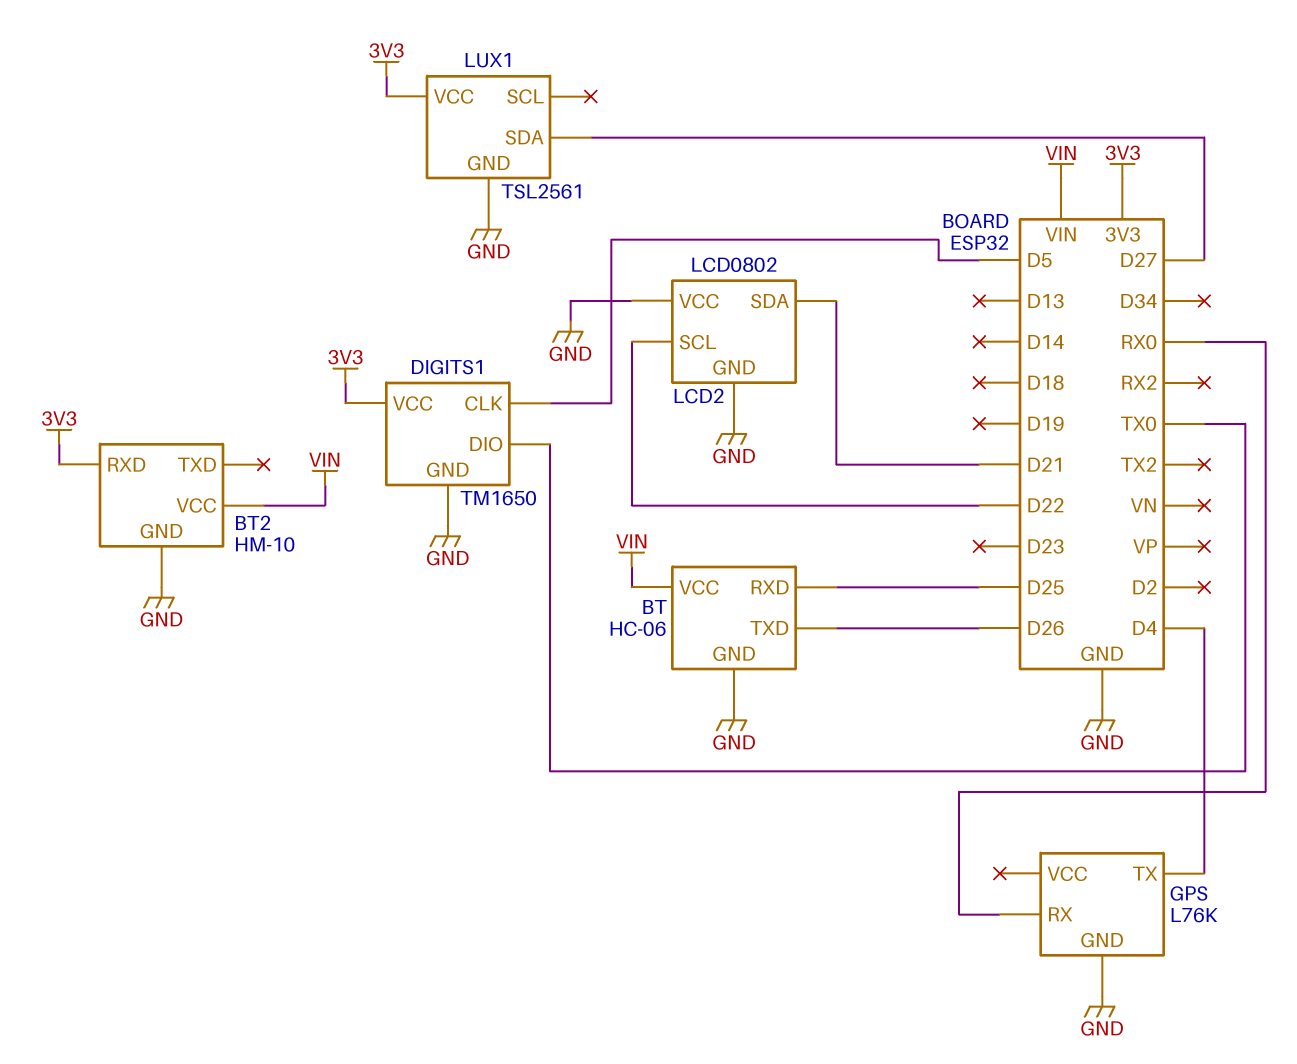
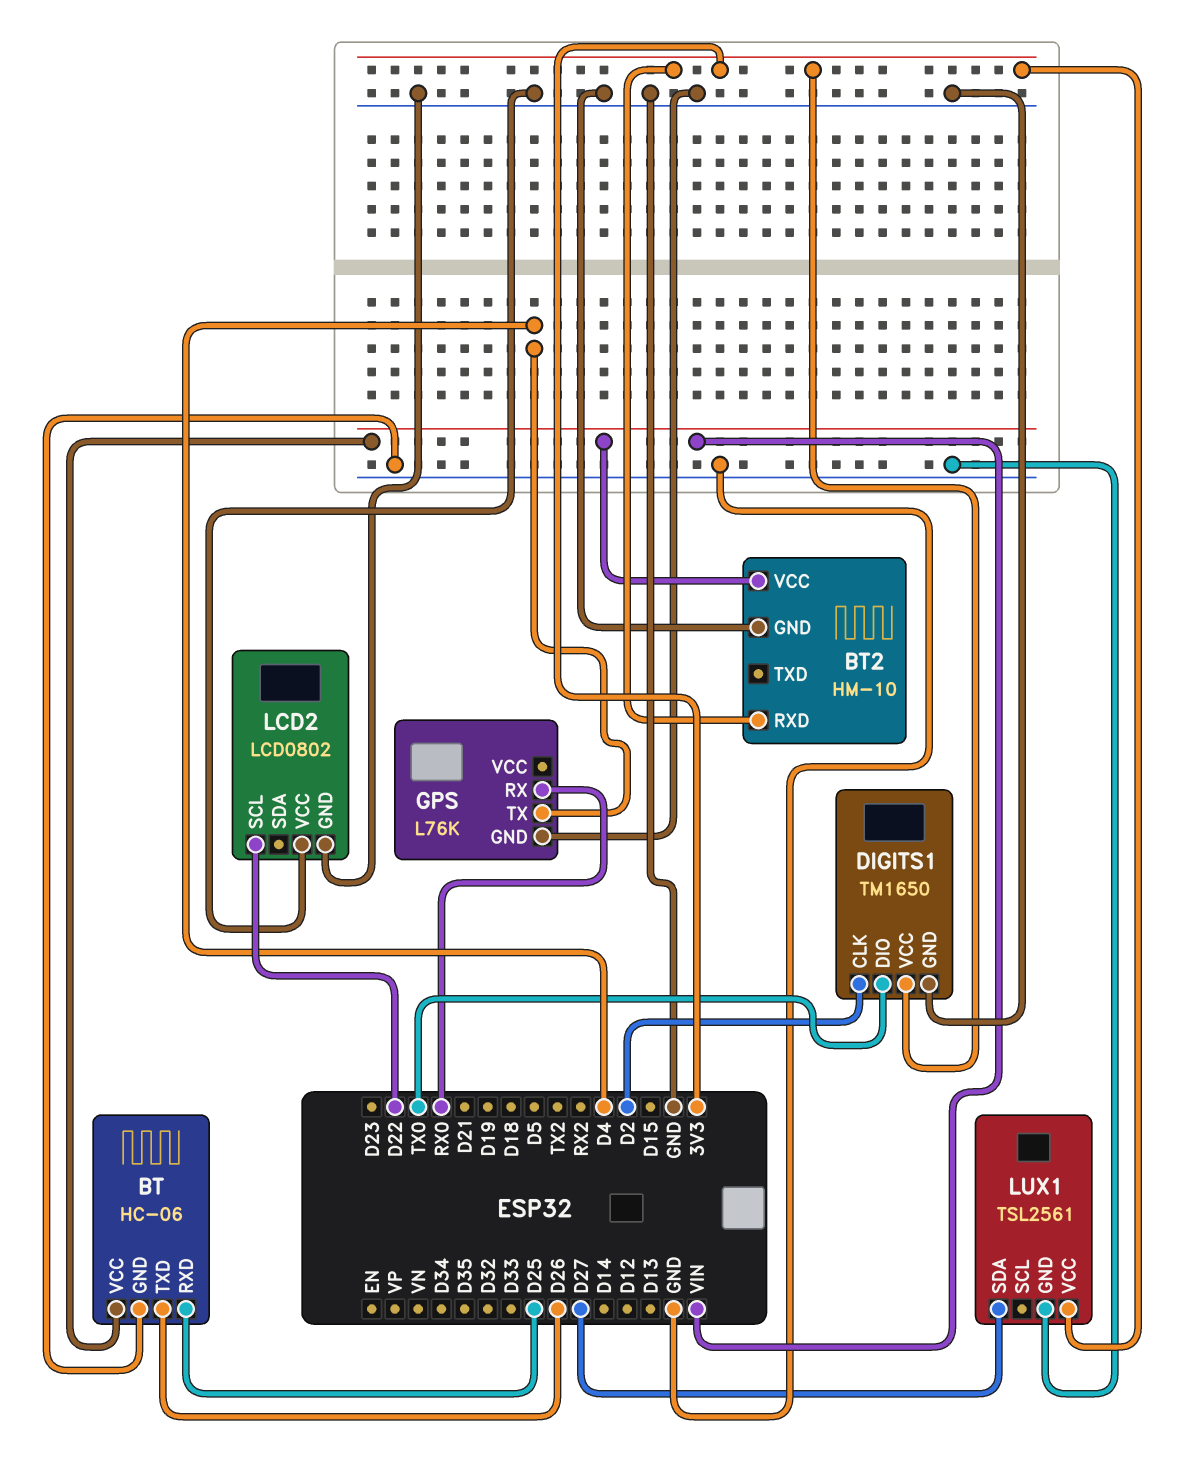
DIGITS1 pin CLK: D5 -> D2
LCD2 pin SDA: D21 -> none

